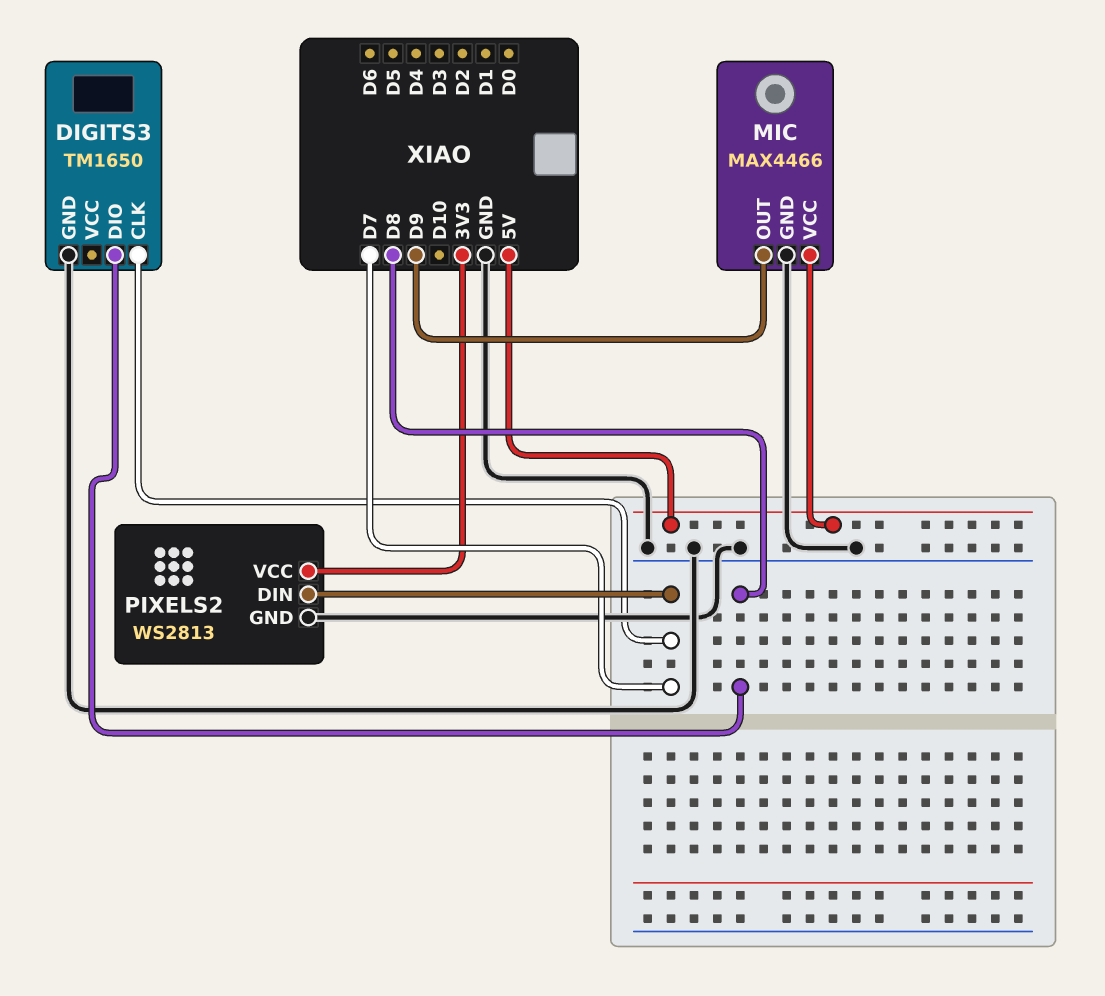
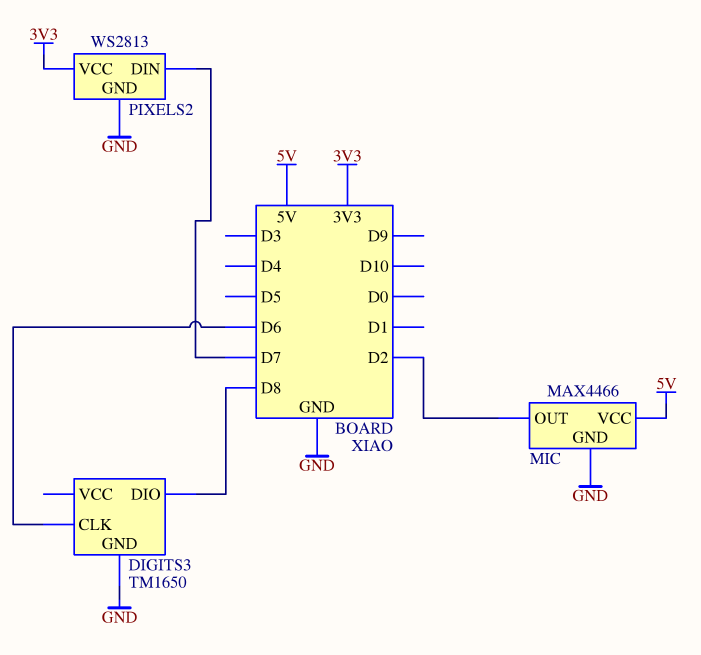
DIGITS3 pin CLK: D7 -> D6
MIC pin OUT: D9 -> D2

